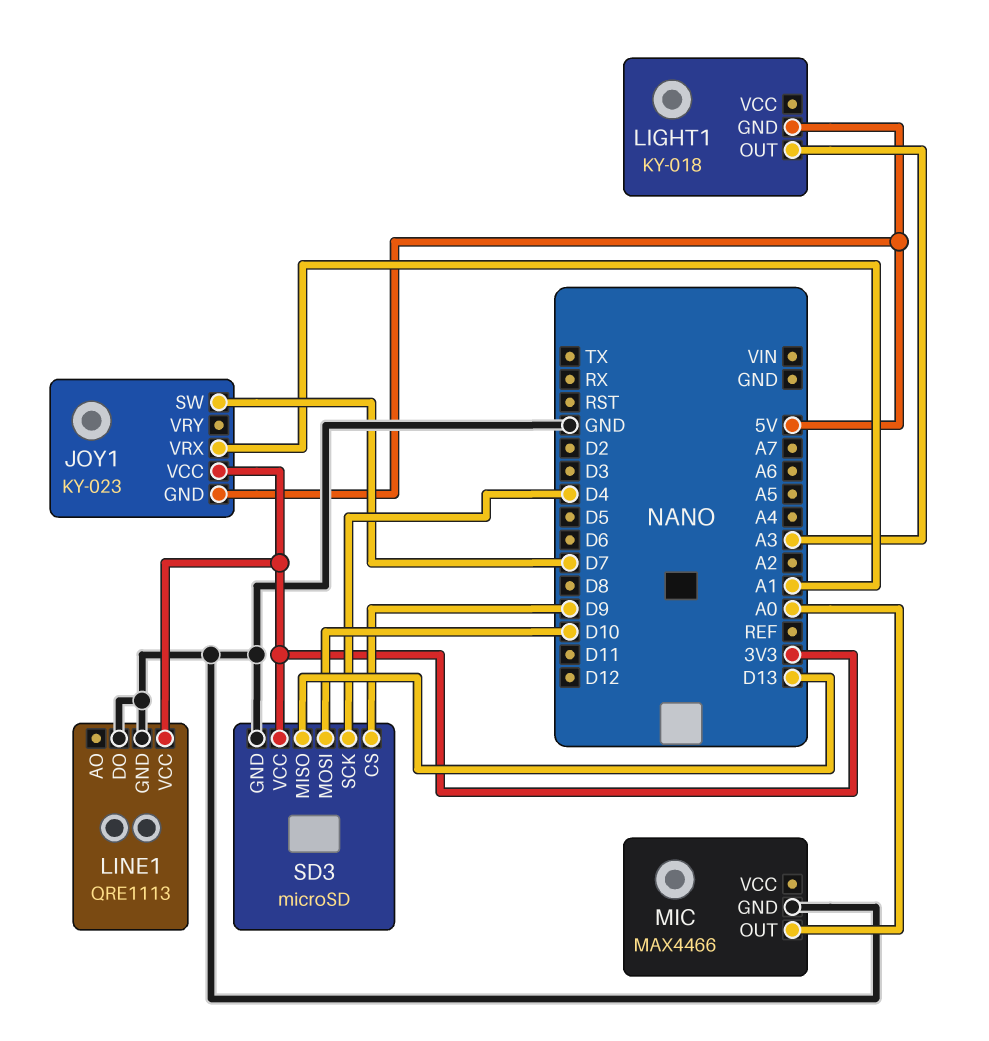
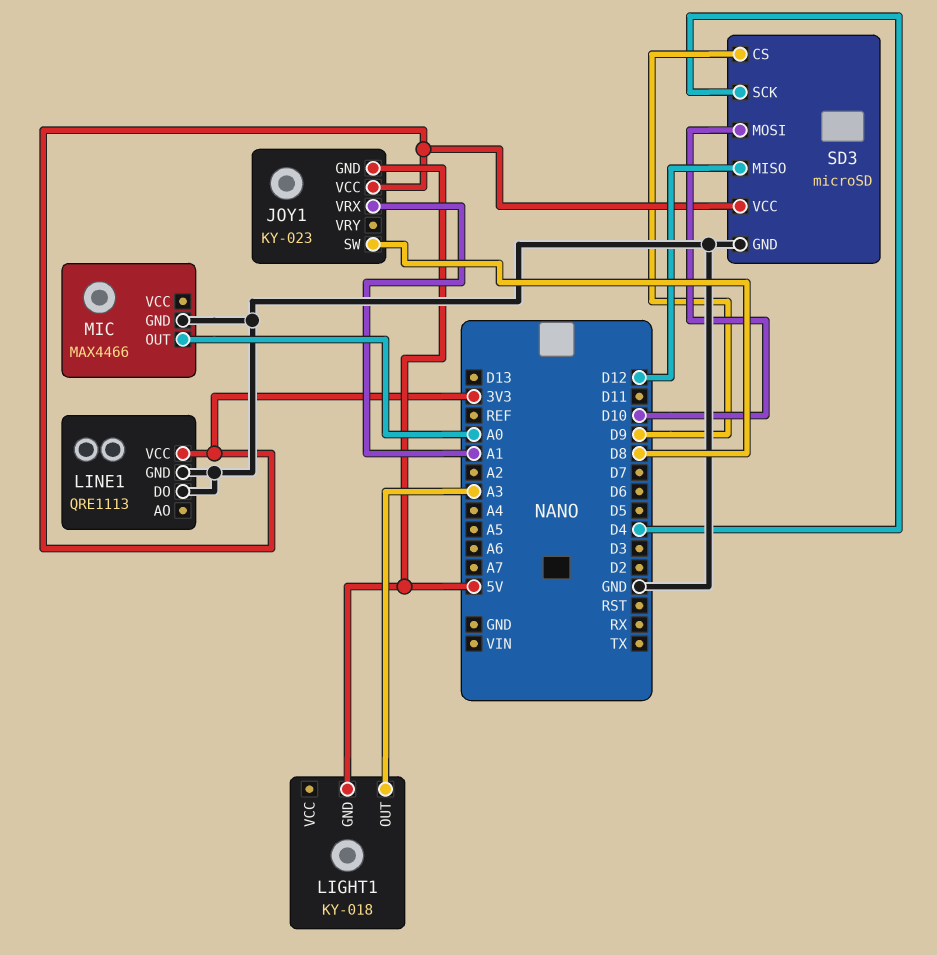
JOY1 pin SW: D7 -> D8
SD3 pin MISO: D13 -> D12

